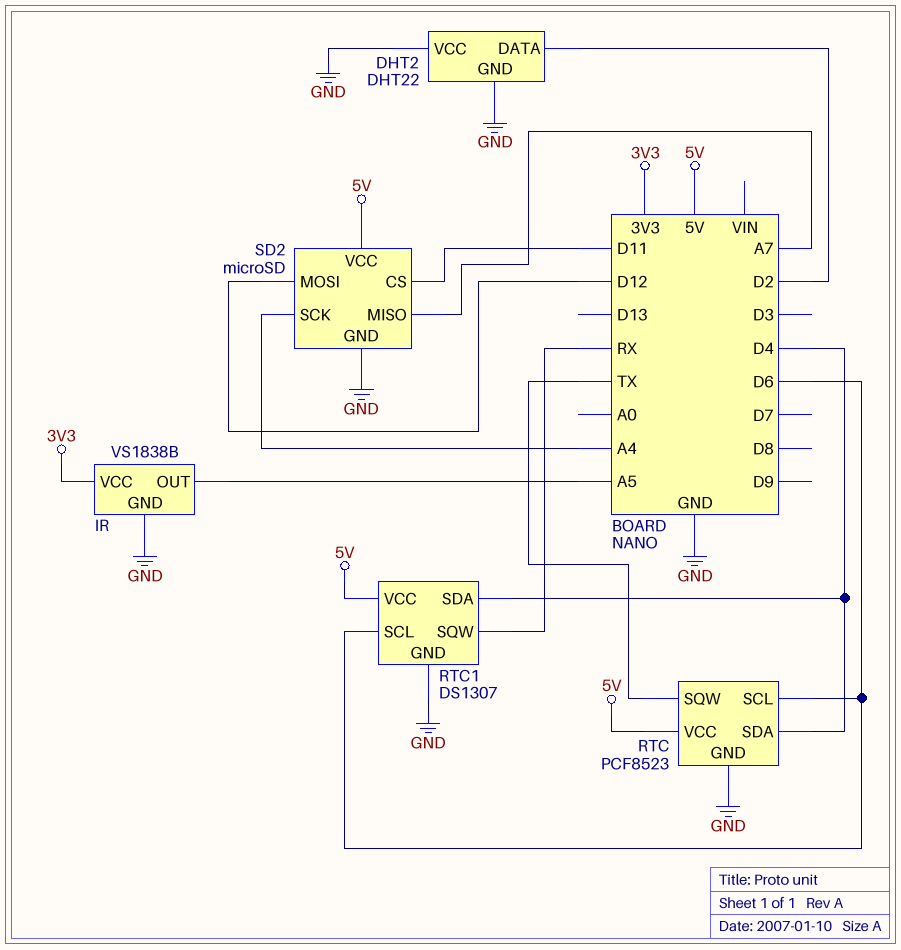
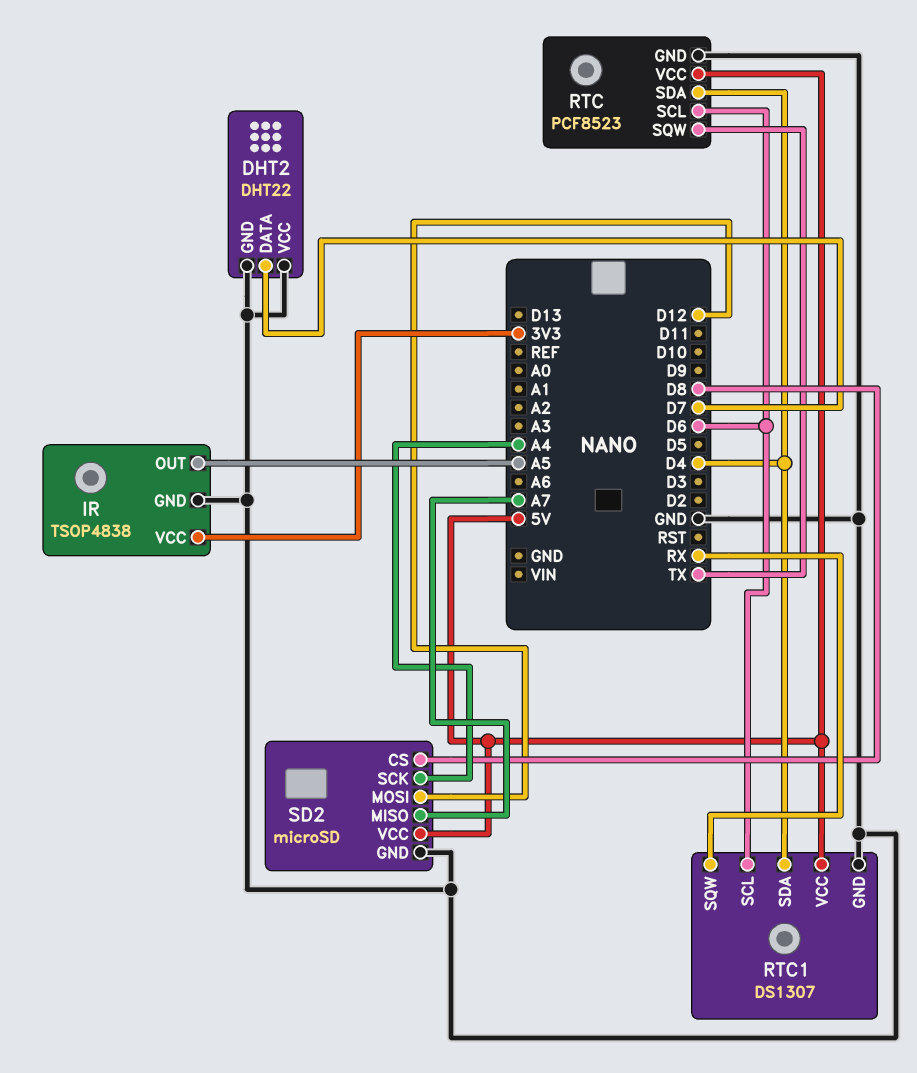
DHT2 pin DATA: D2 -> D7
IR: VS1838B -> TSOP4838
SD2 pin CS: D11 -> D8

